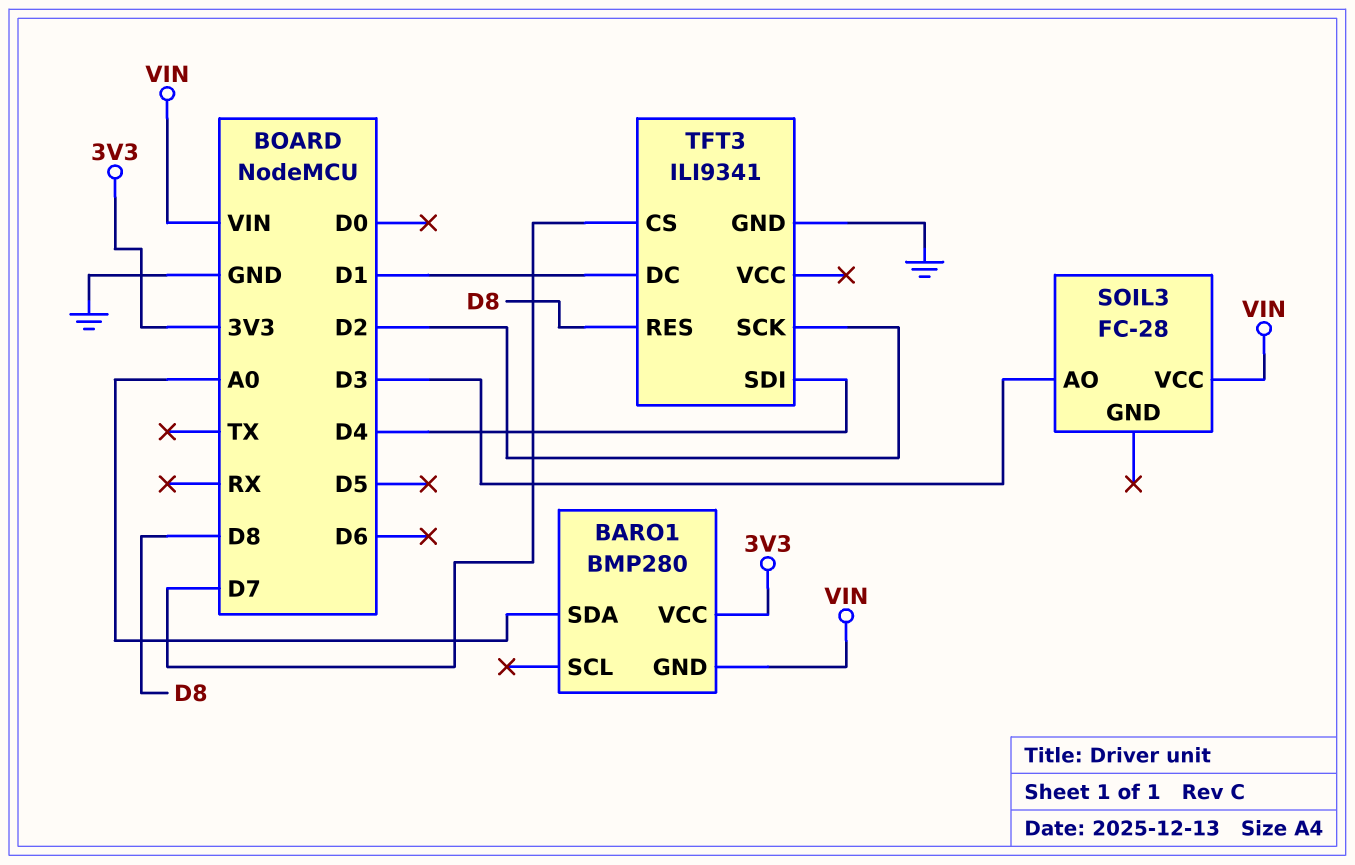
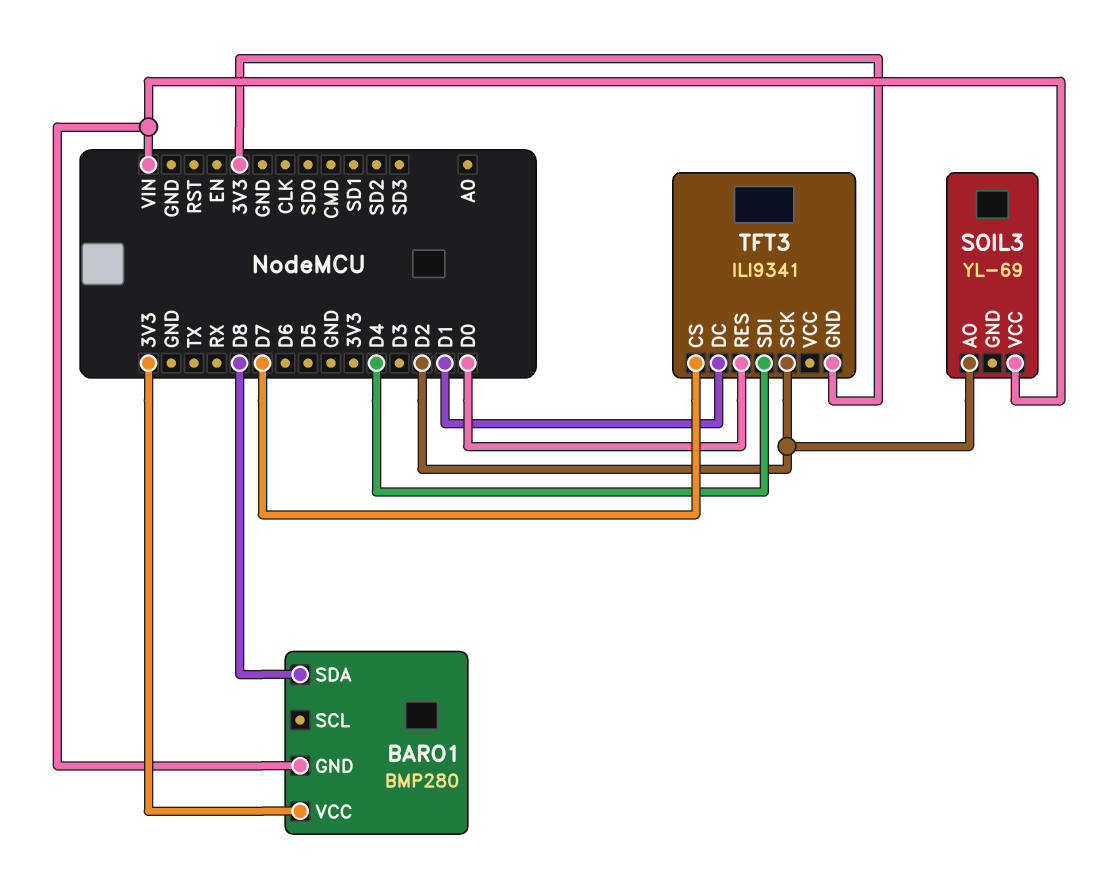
BARO1 pin SDA: A0 -> D8
SOIL3: FC-28 -> YL-69
SOIL3 pin AO: D3 -> D2
TFT3 pin GND: GND -> 3V3
TFT3 pin RES: D8 -> D0

